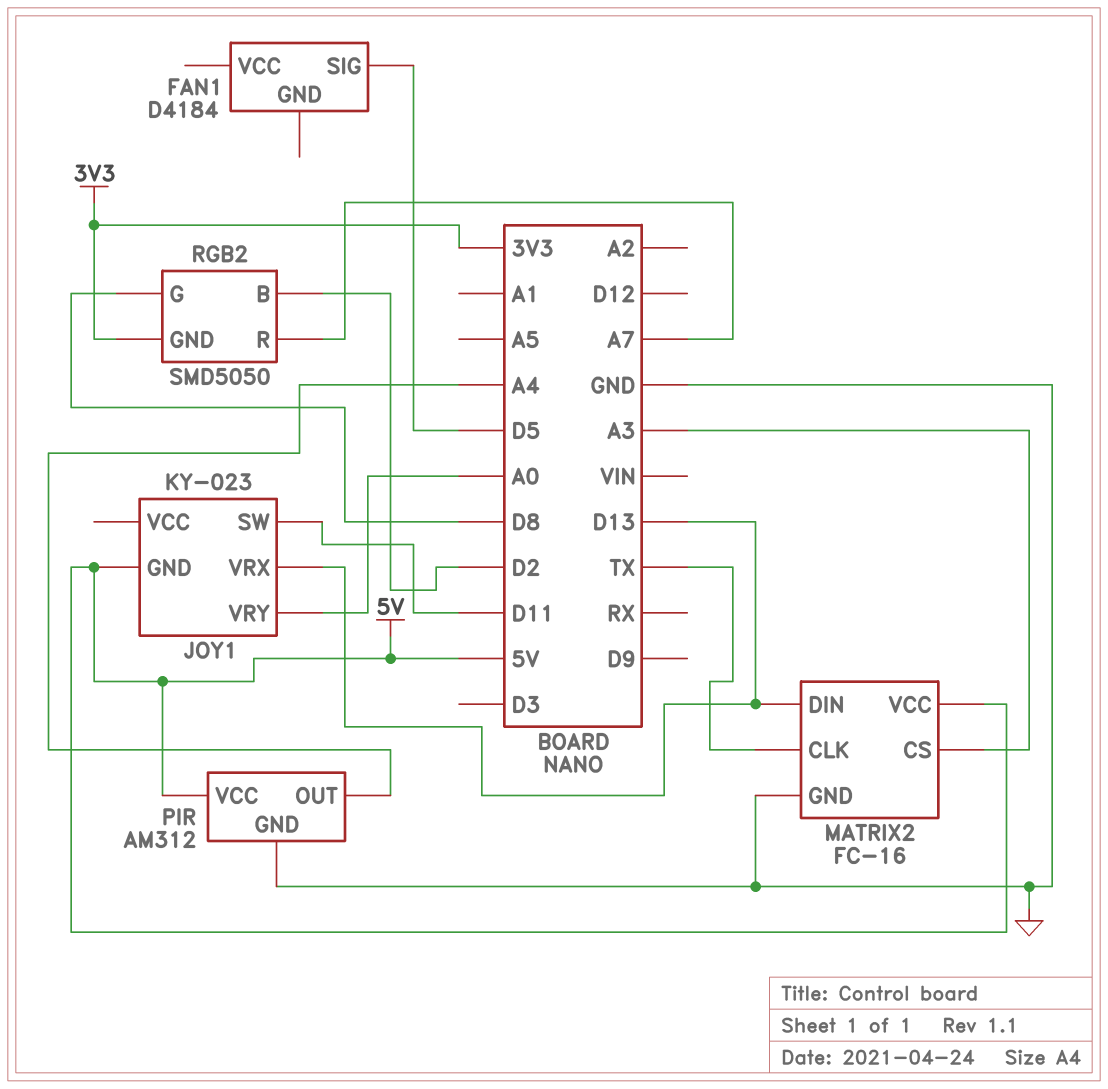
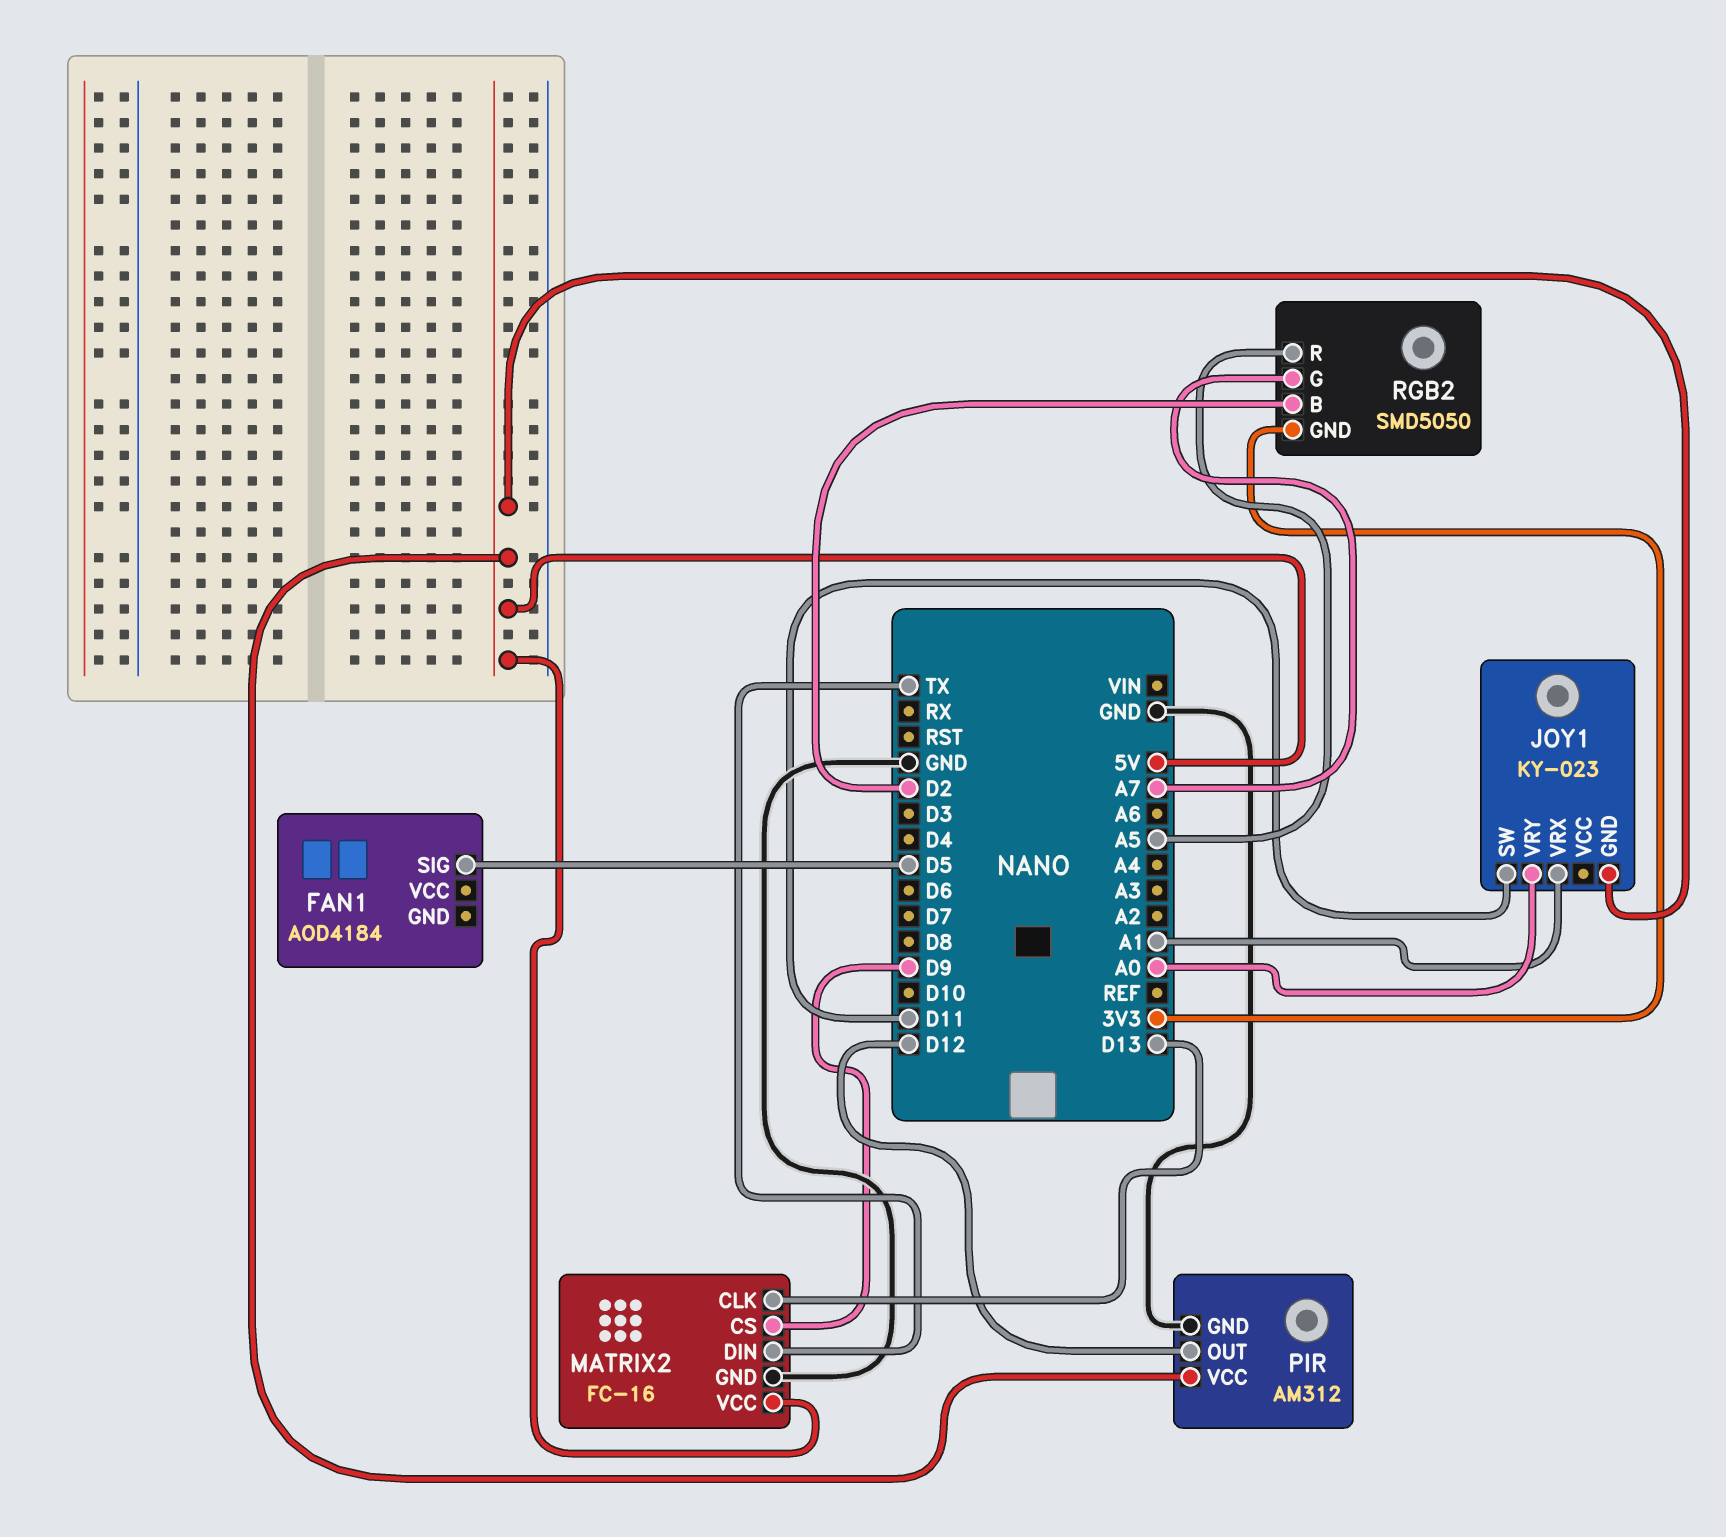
FAN1: D4184 -> AOD4184
JOY1 pin VRX: D13 -> A1
MATRIX2 pin CLK: TX -> D13
MATRIX2 pin CS: A3 -> D9
MATRIX2 pin DIN: D13 -> TX
PIR pin OUT: A4 -> D12
RGB2 pin G: D8 -> A7
RGB2 pin R: A7 -> A5

